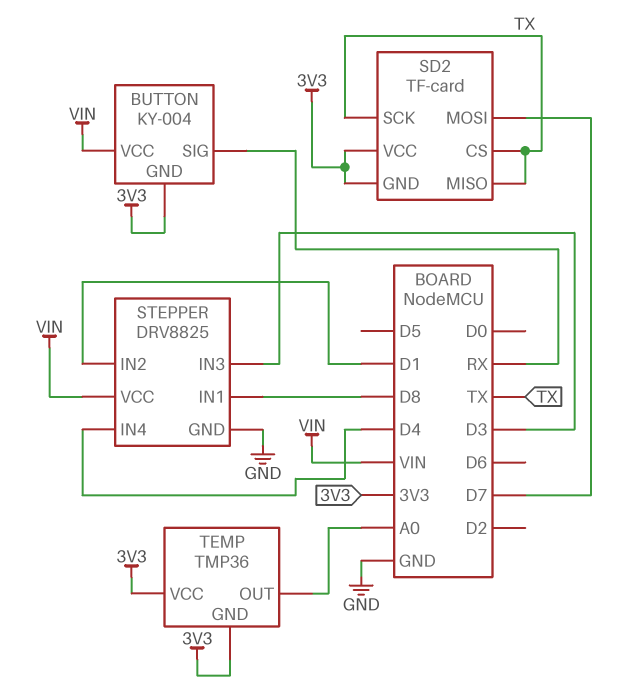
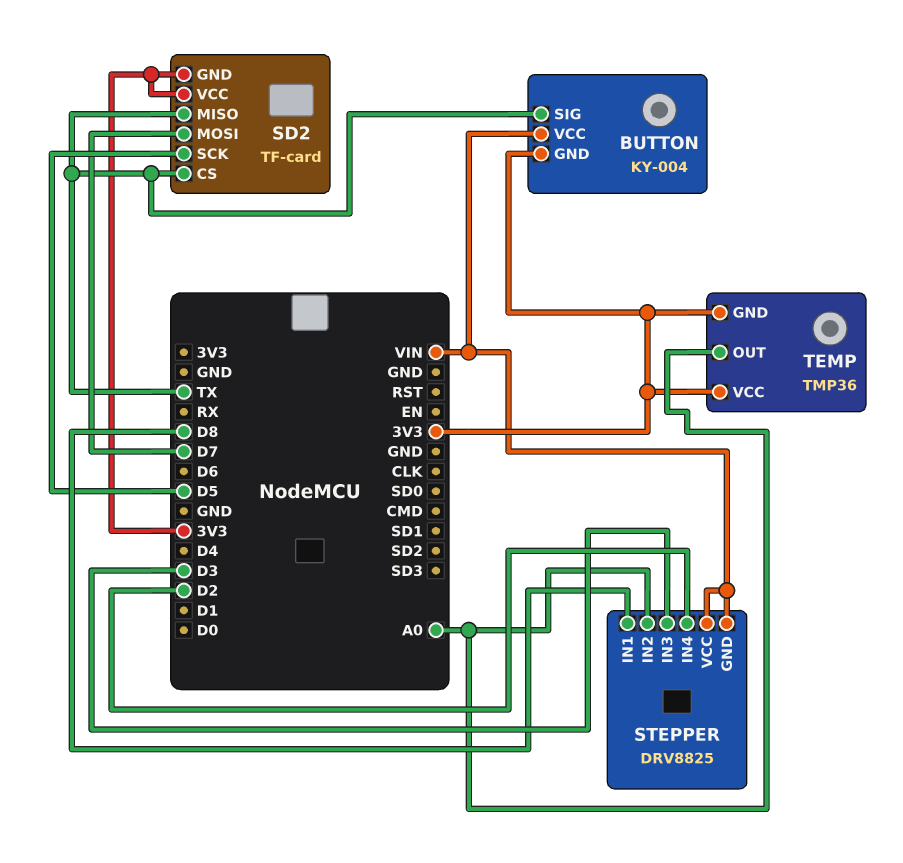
BUTTON pin SIG: RX -> TX
SD2 pin SCK: TX -> D5
STEPPER pin GND: GND -> VIN
STEPPER pin IN2: D1 -> A0
STEPPER pin IN4: D4 -> D2

